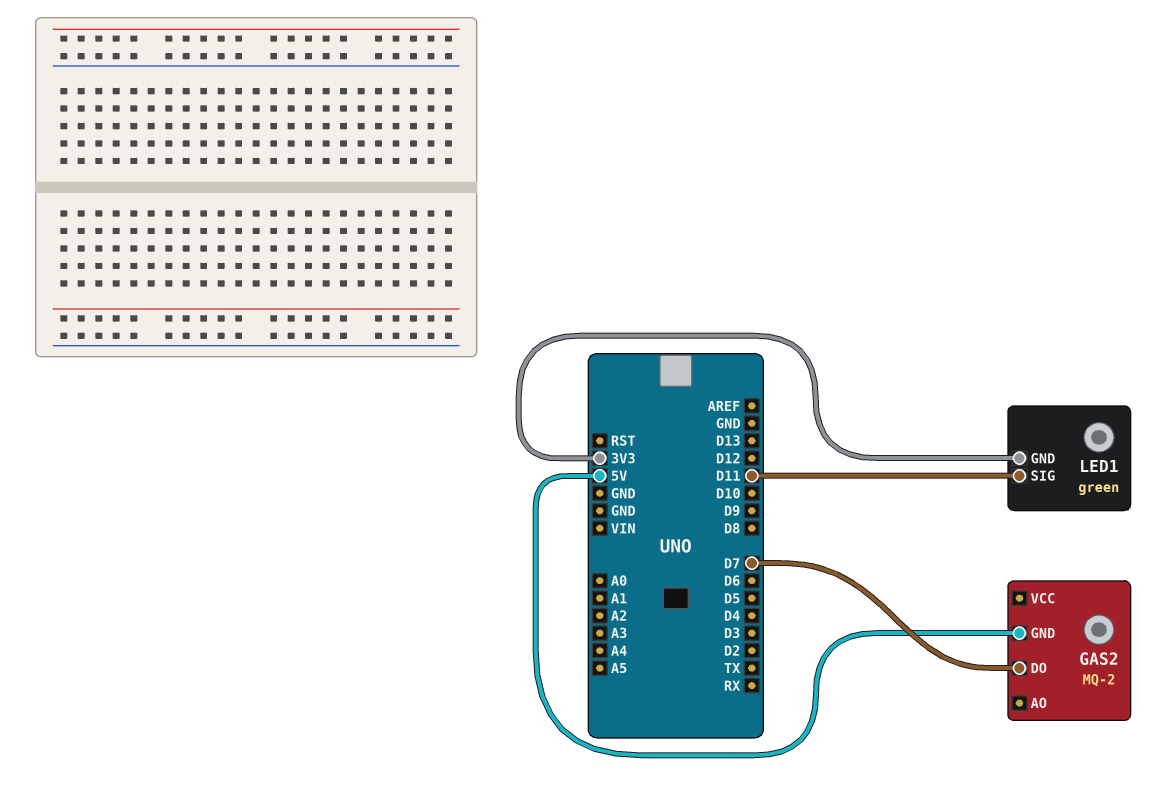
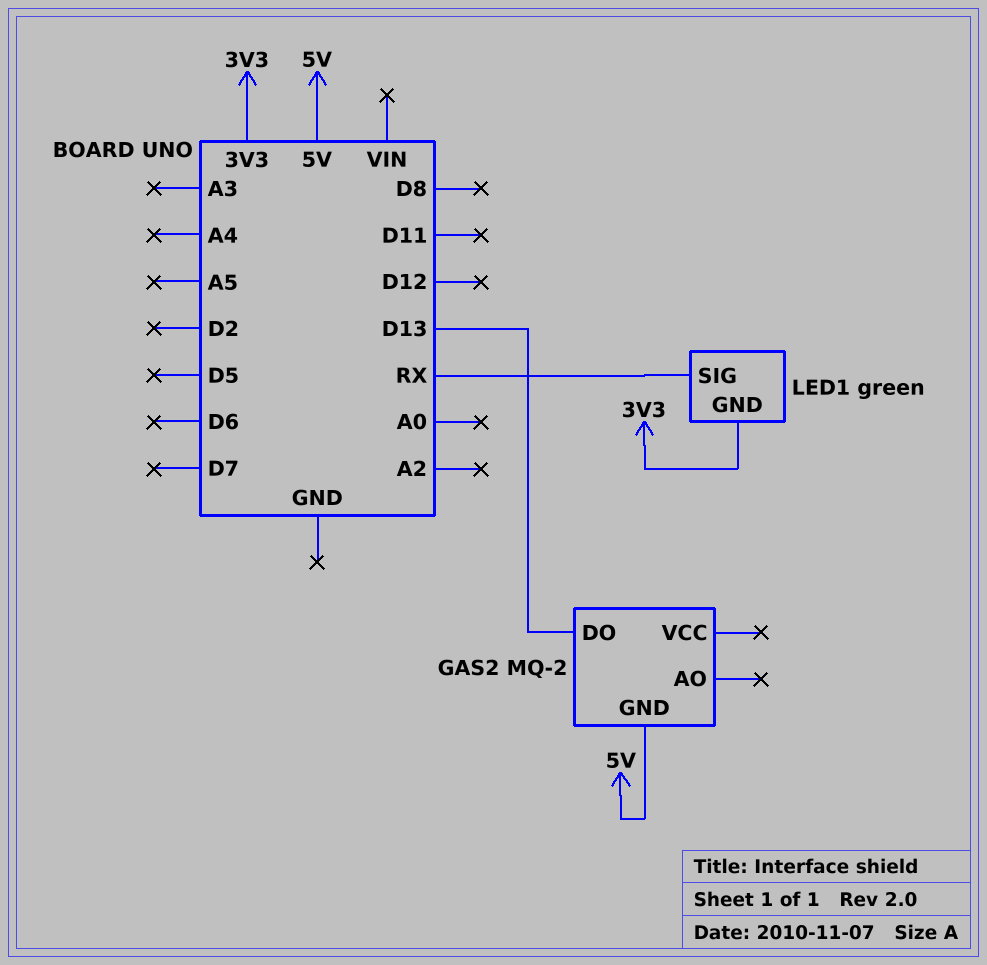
GAS2 pin DO: D7 -> D13
LED1 pin SIG: D11 -> RX

